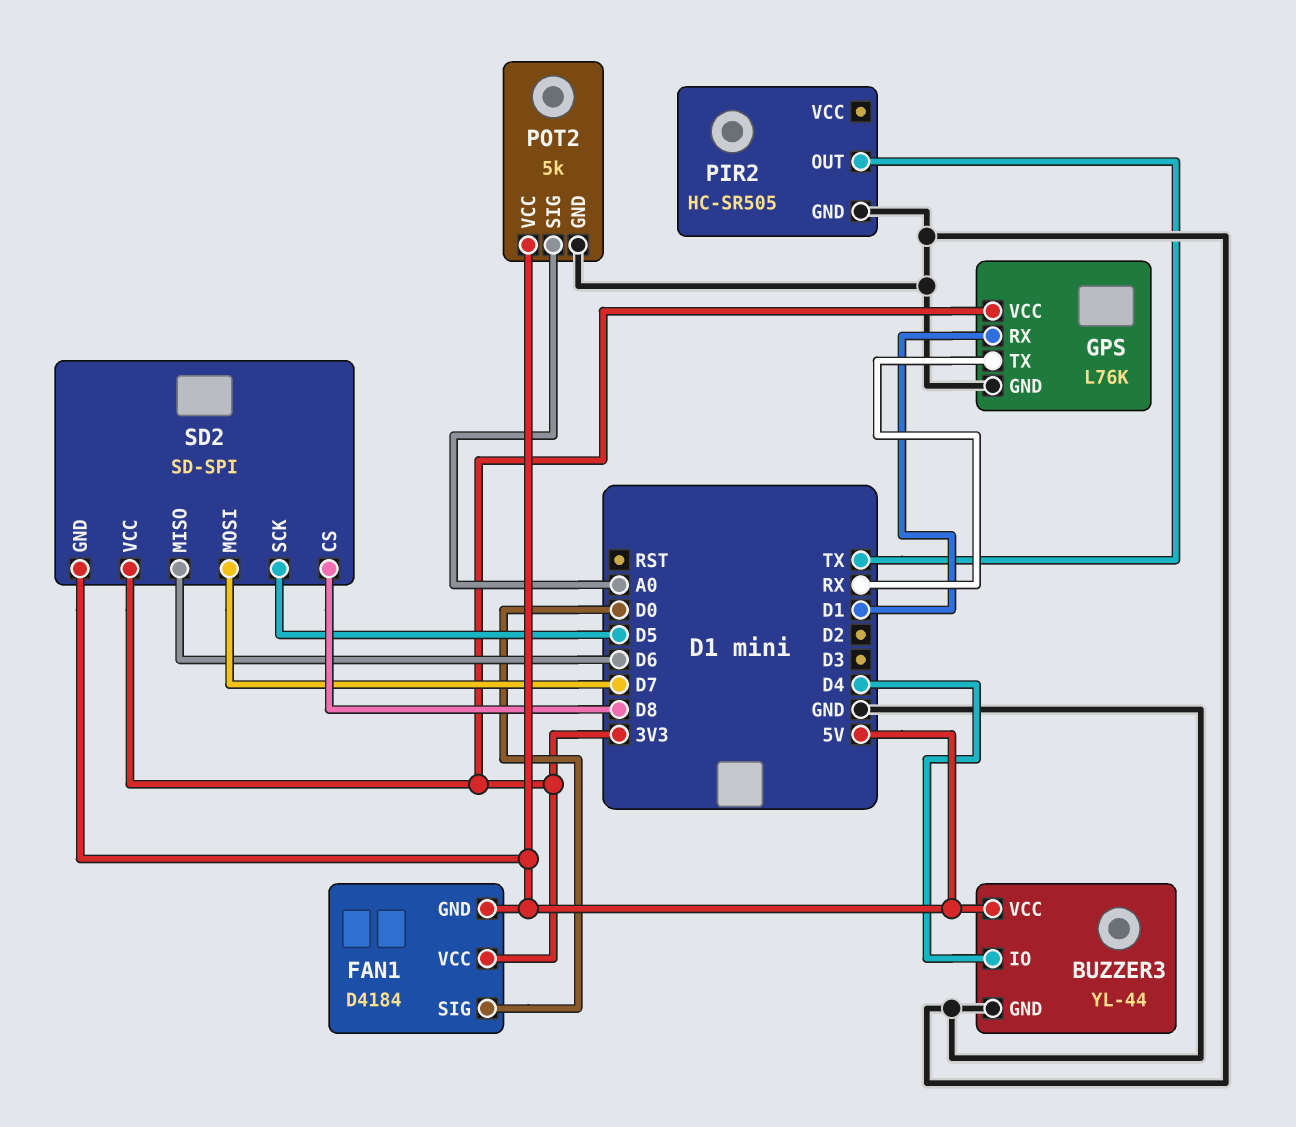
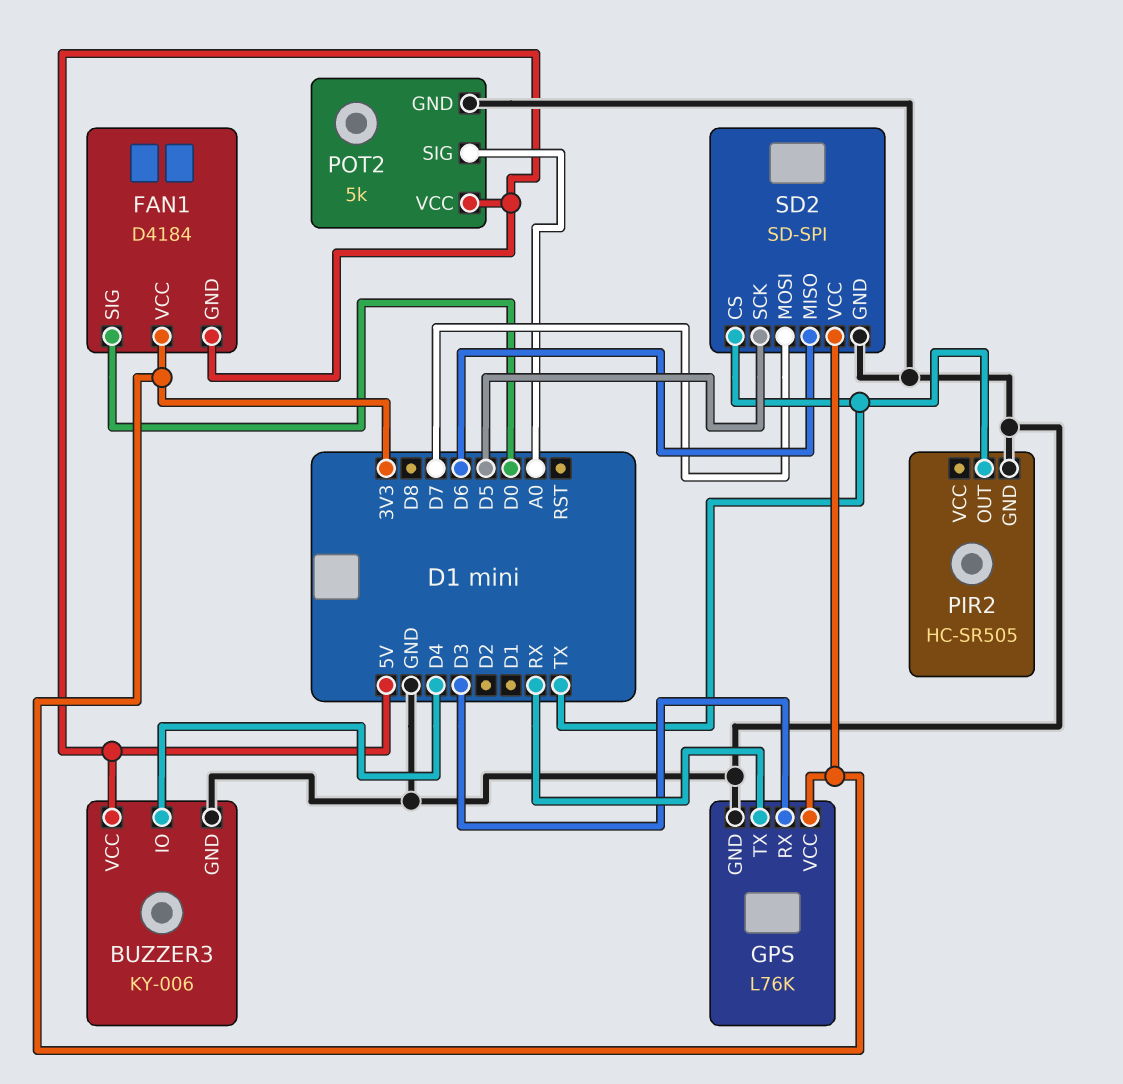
BUZZER3: YL-44 -> KY-006
GPS pin RX: D1 -> D3
SD2 pin CS: D8 -> TX
SD2 pin GND: 5V -> GND

